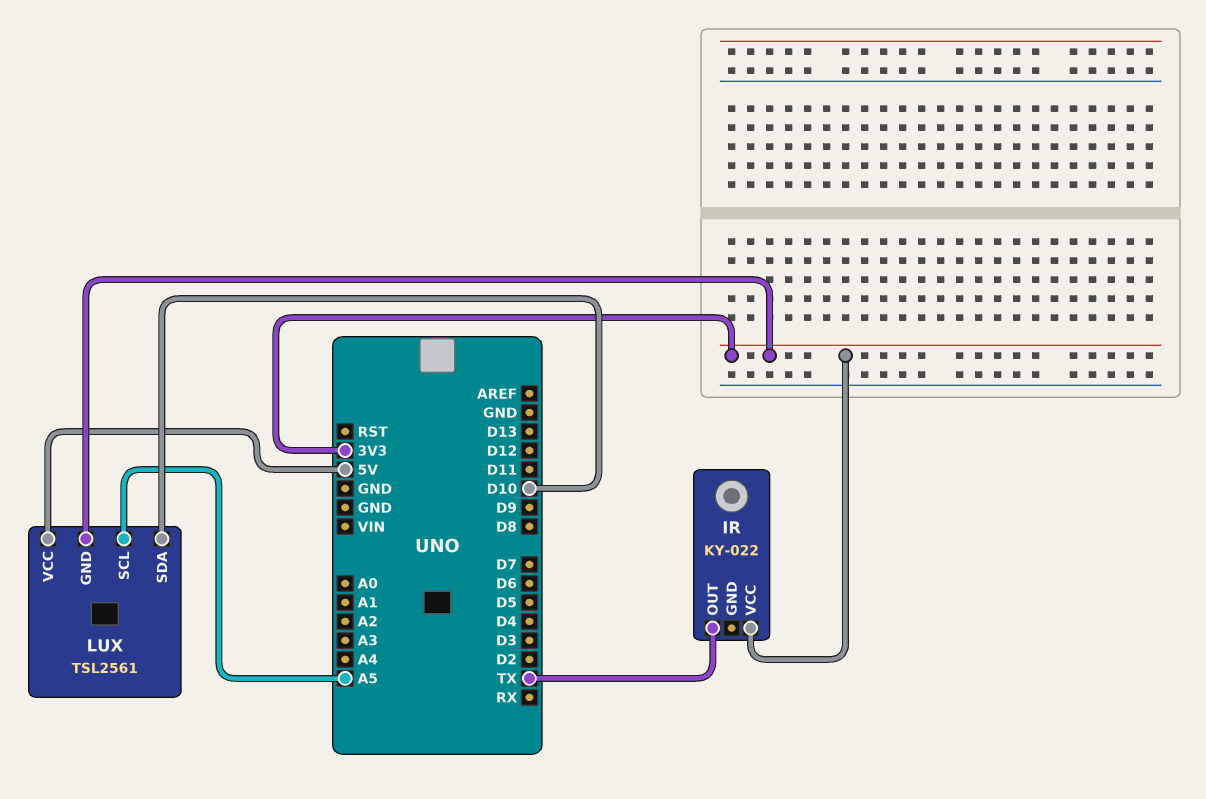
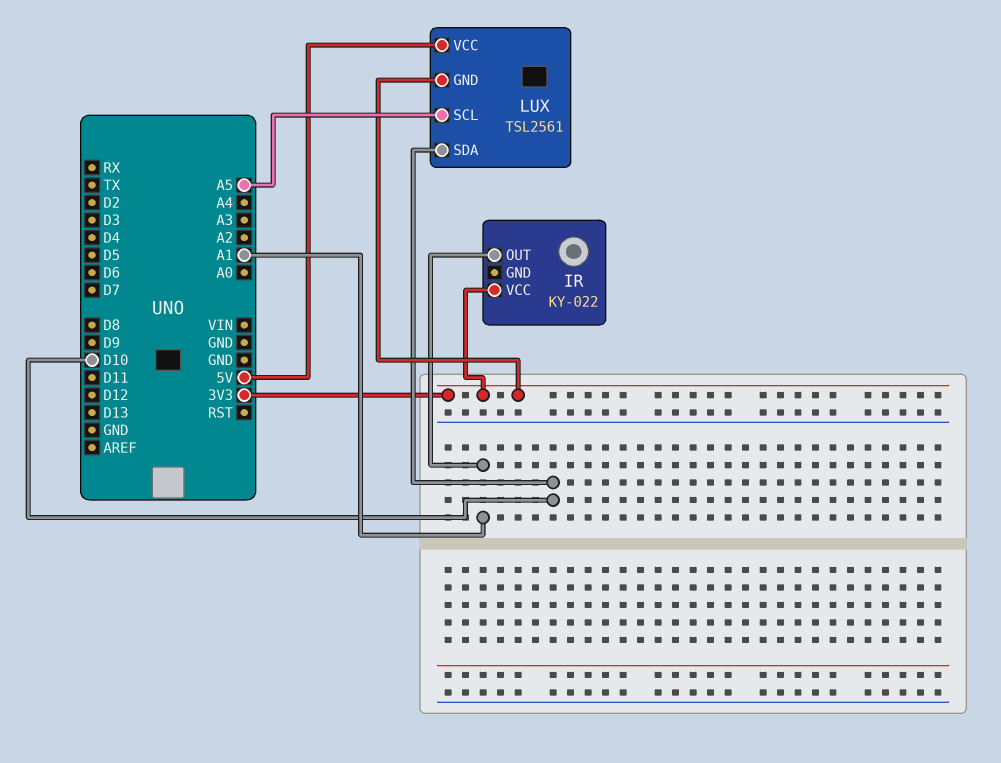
IR pin OUT: TX -> A1

